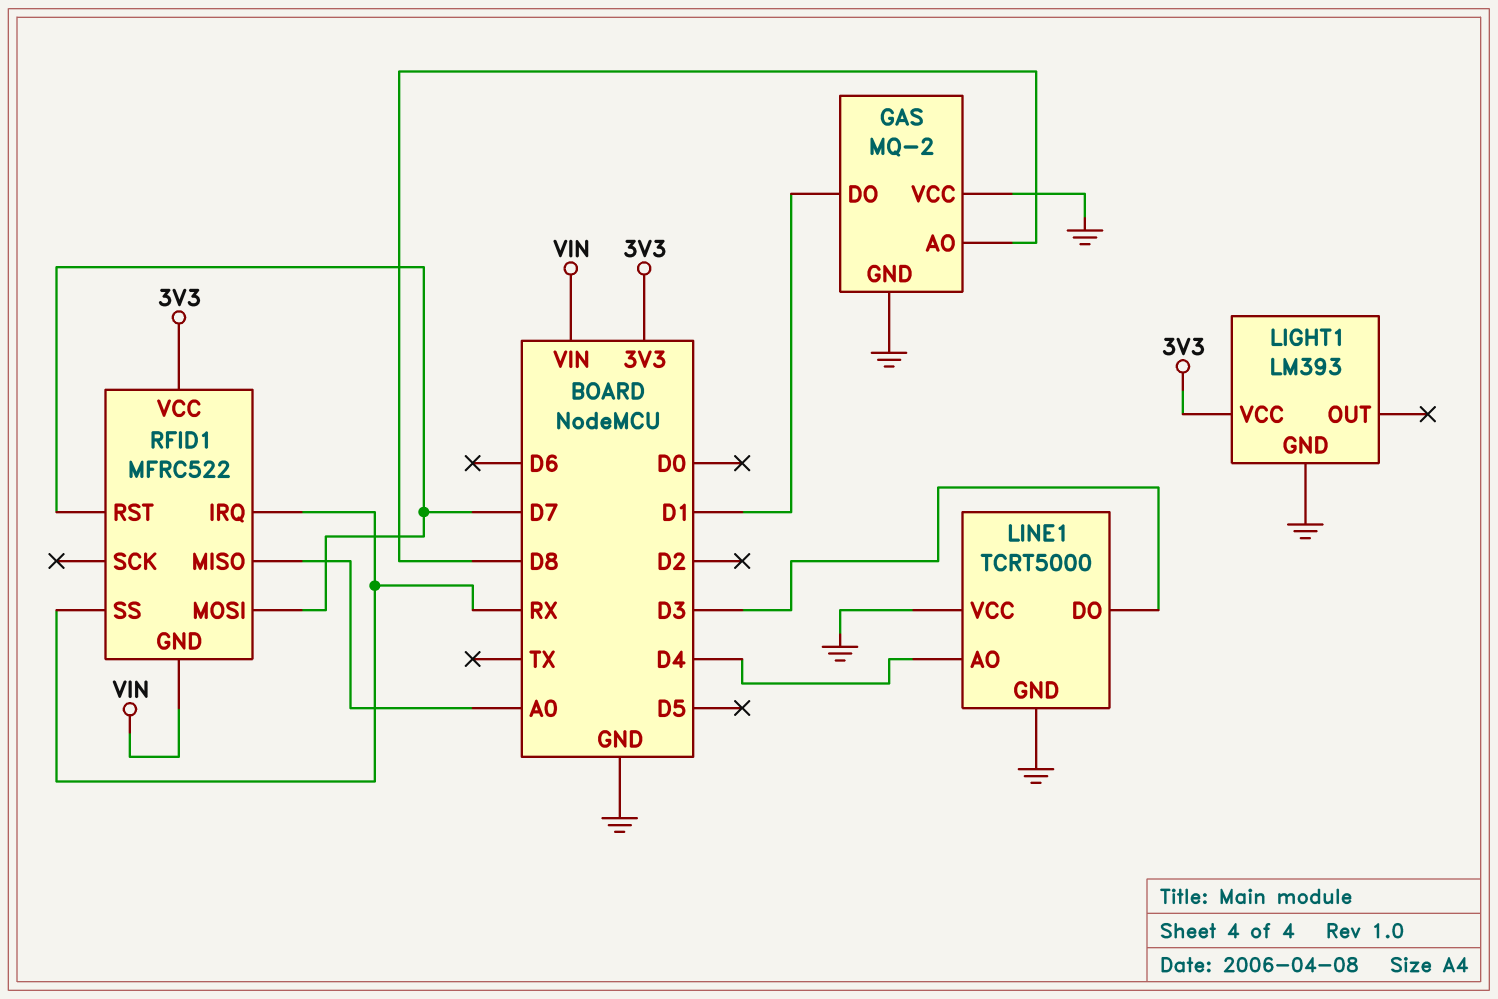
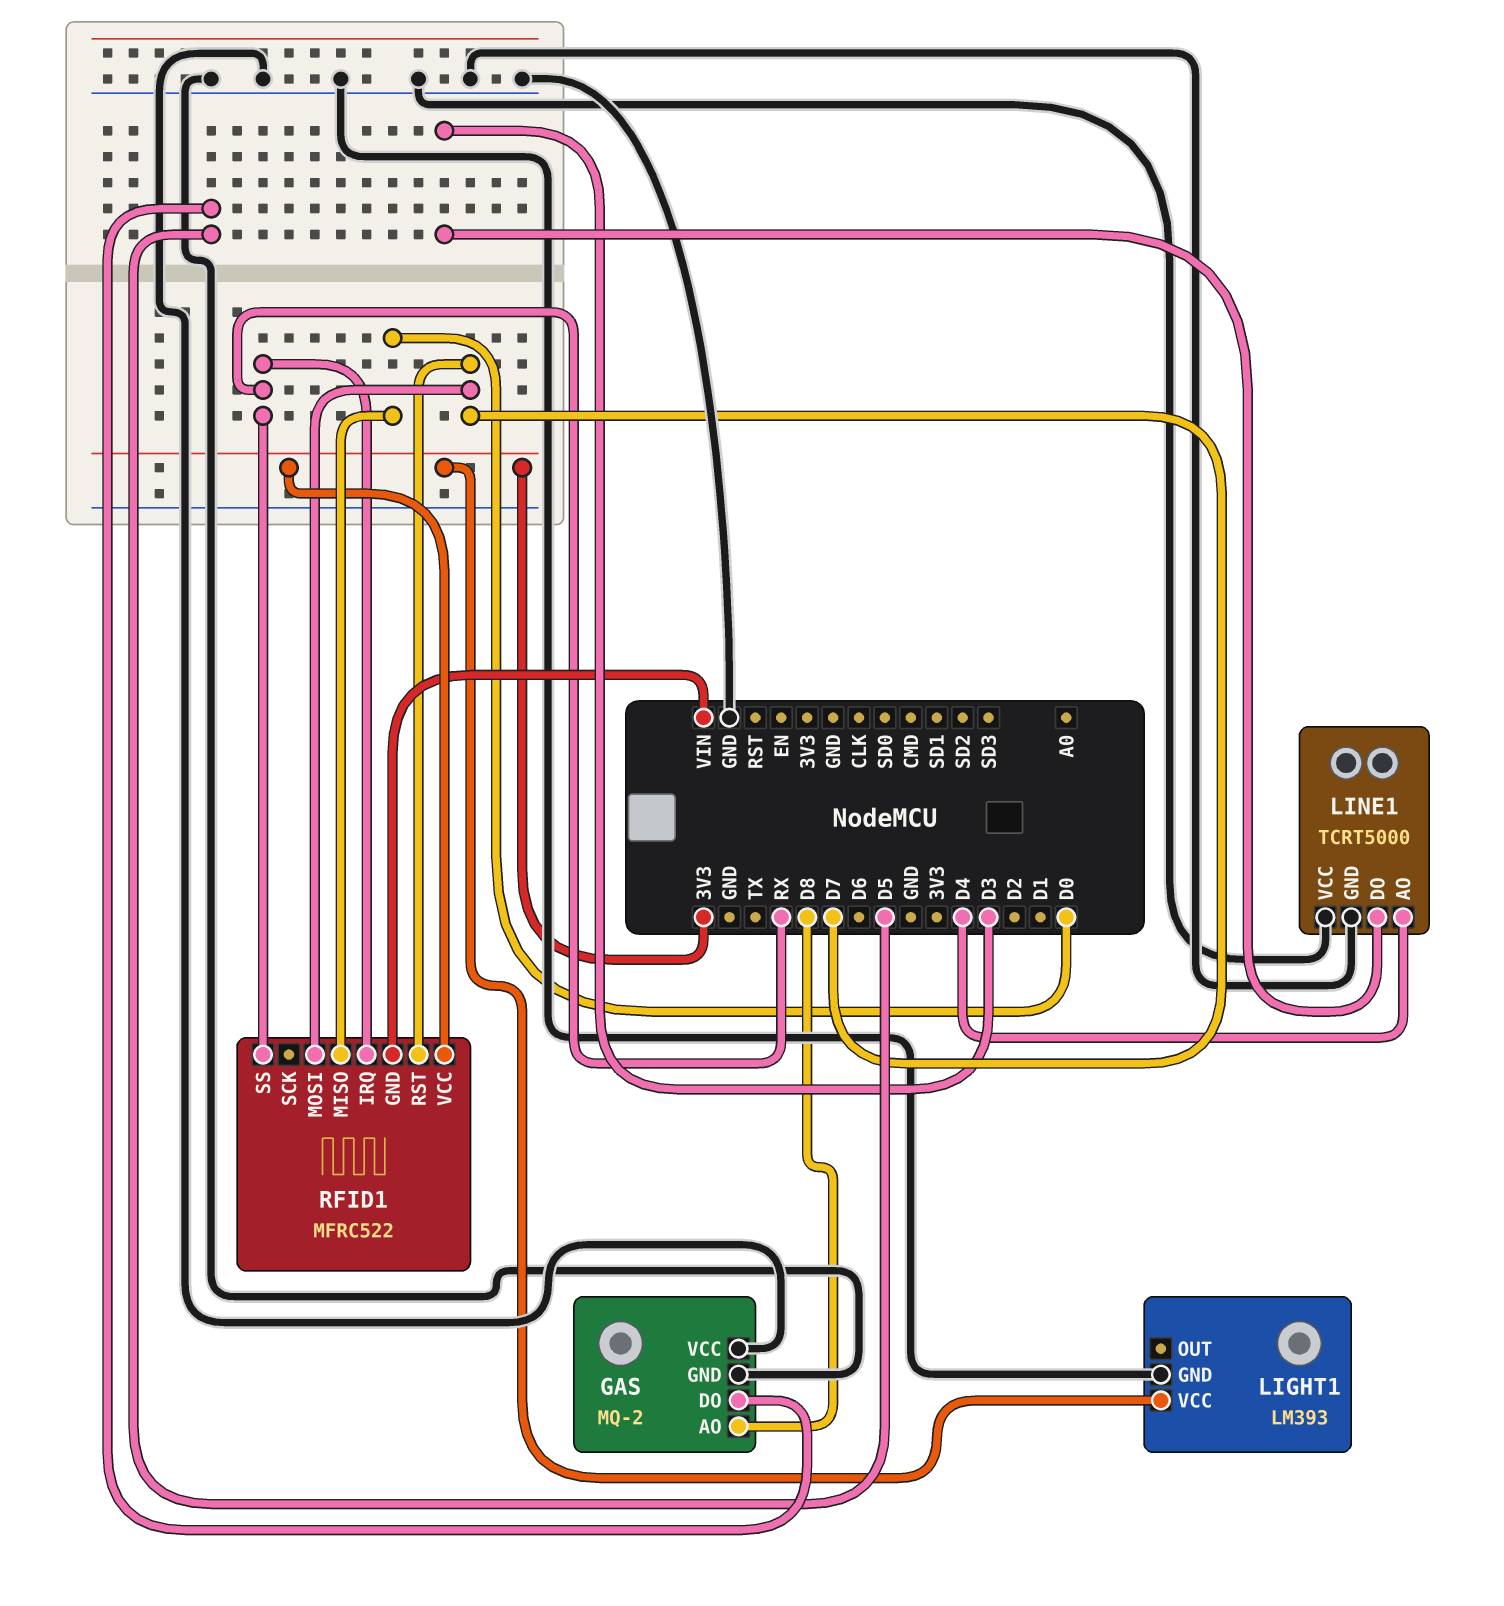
GAS pin DO: D1 -> D5
RFID1 pin MISO: A0 -> D0

